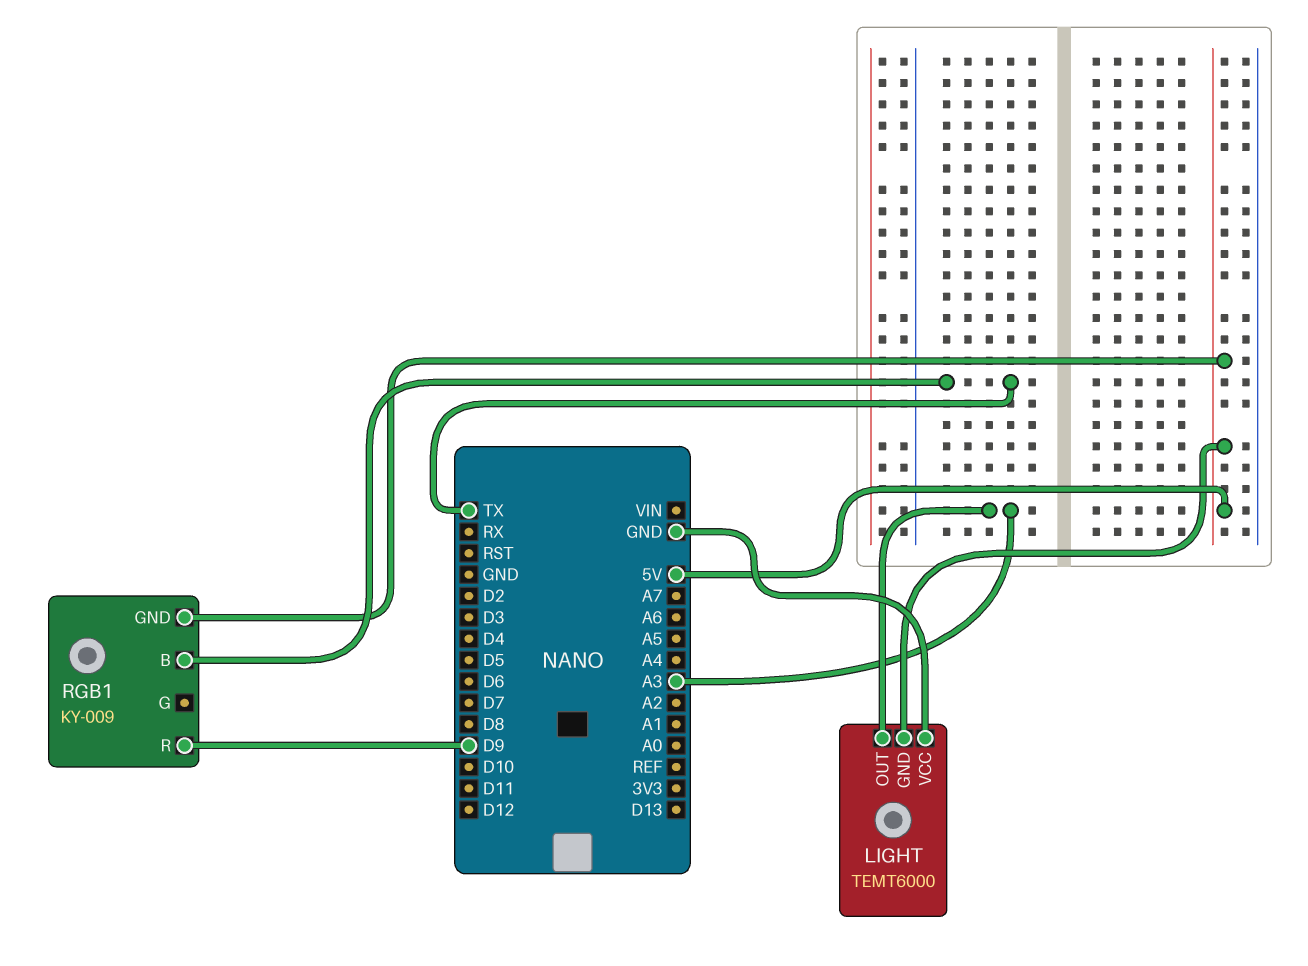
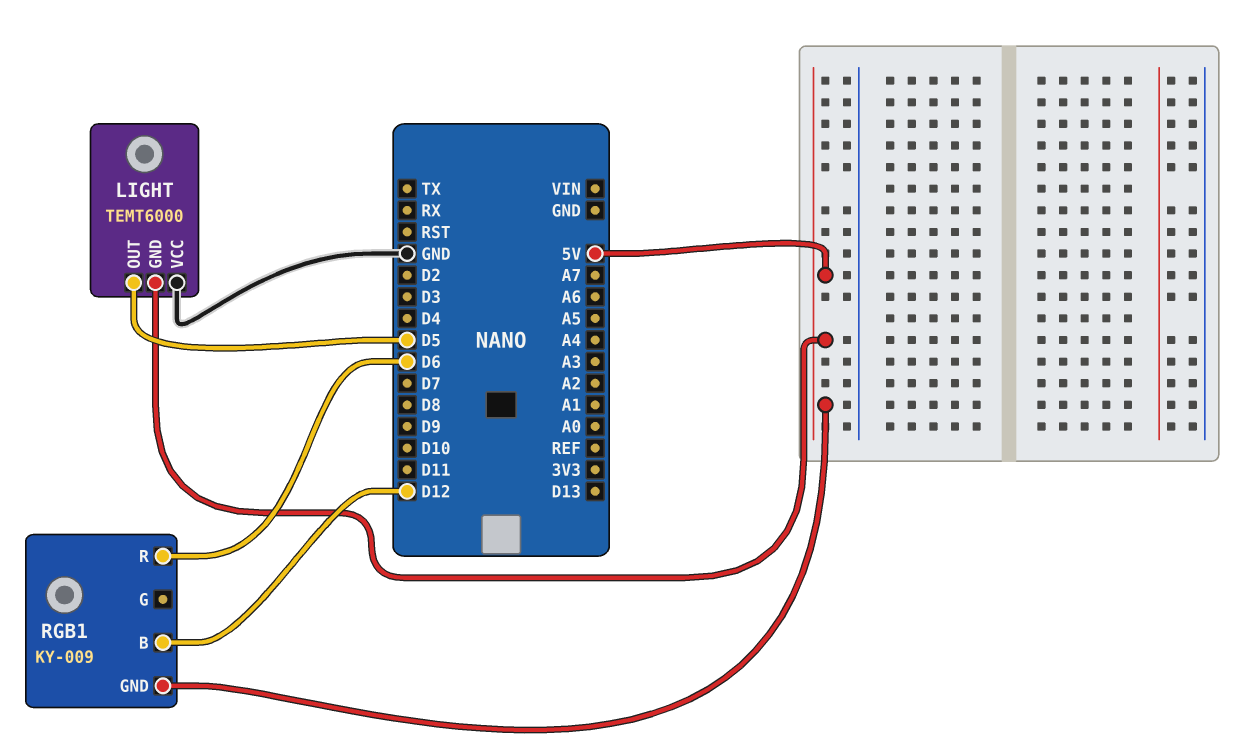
LIGHT pin OUT: A3 -> D5
RGB1 pin B: TX -> D12
RGB1 pin R: D9 -> D6

